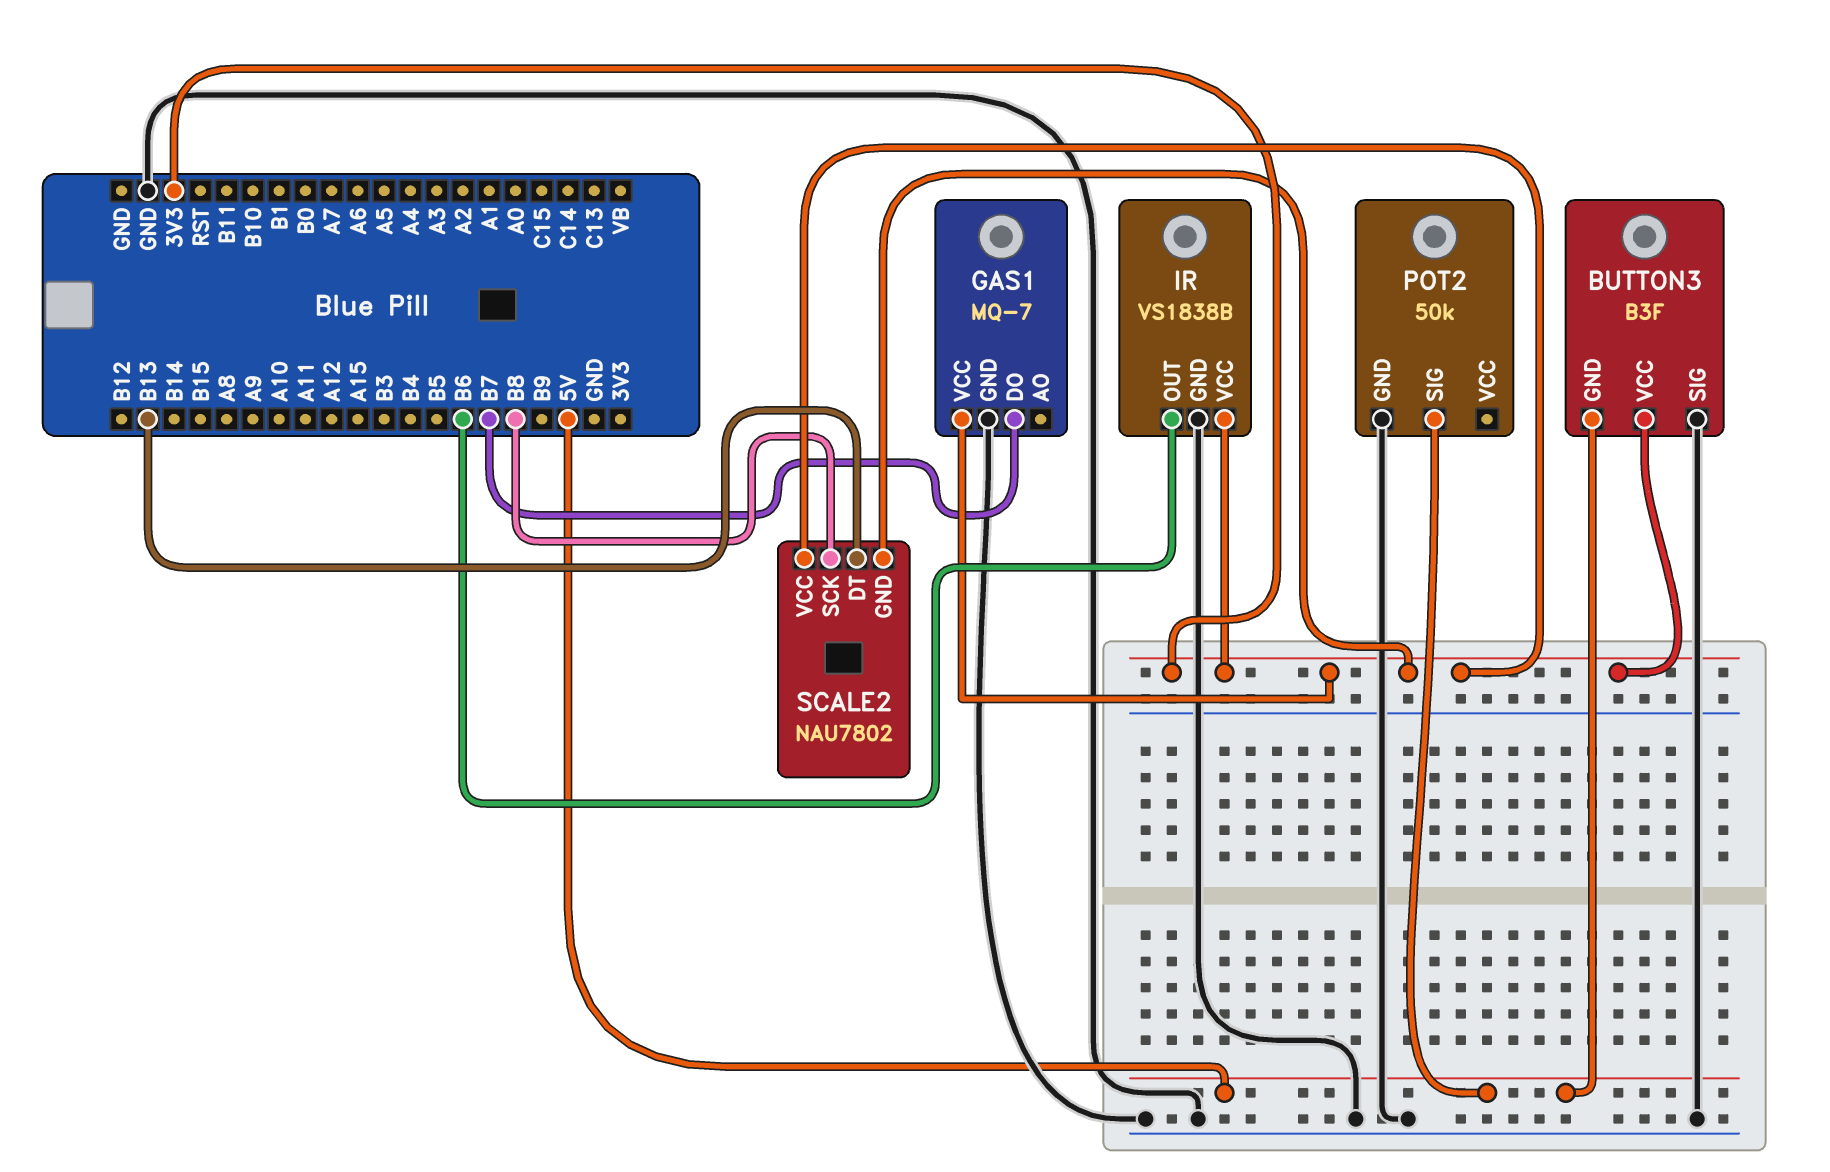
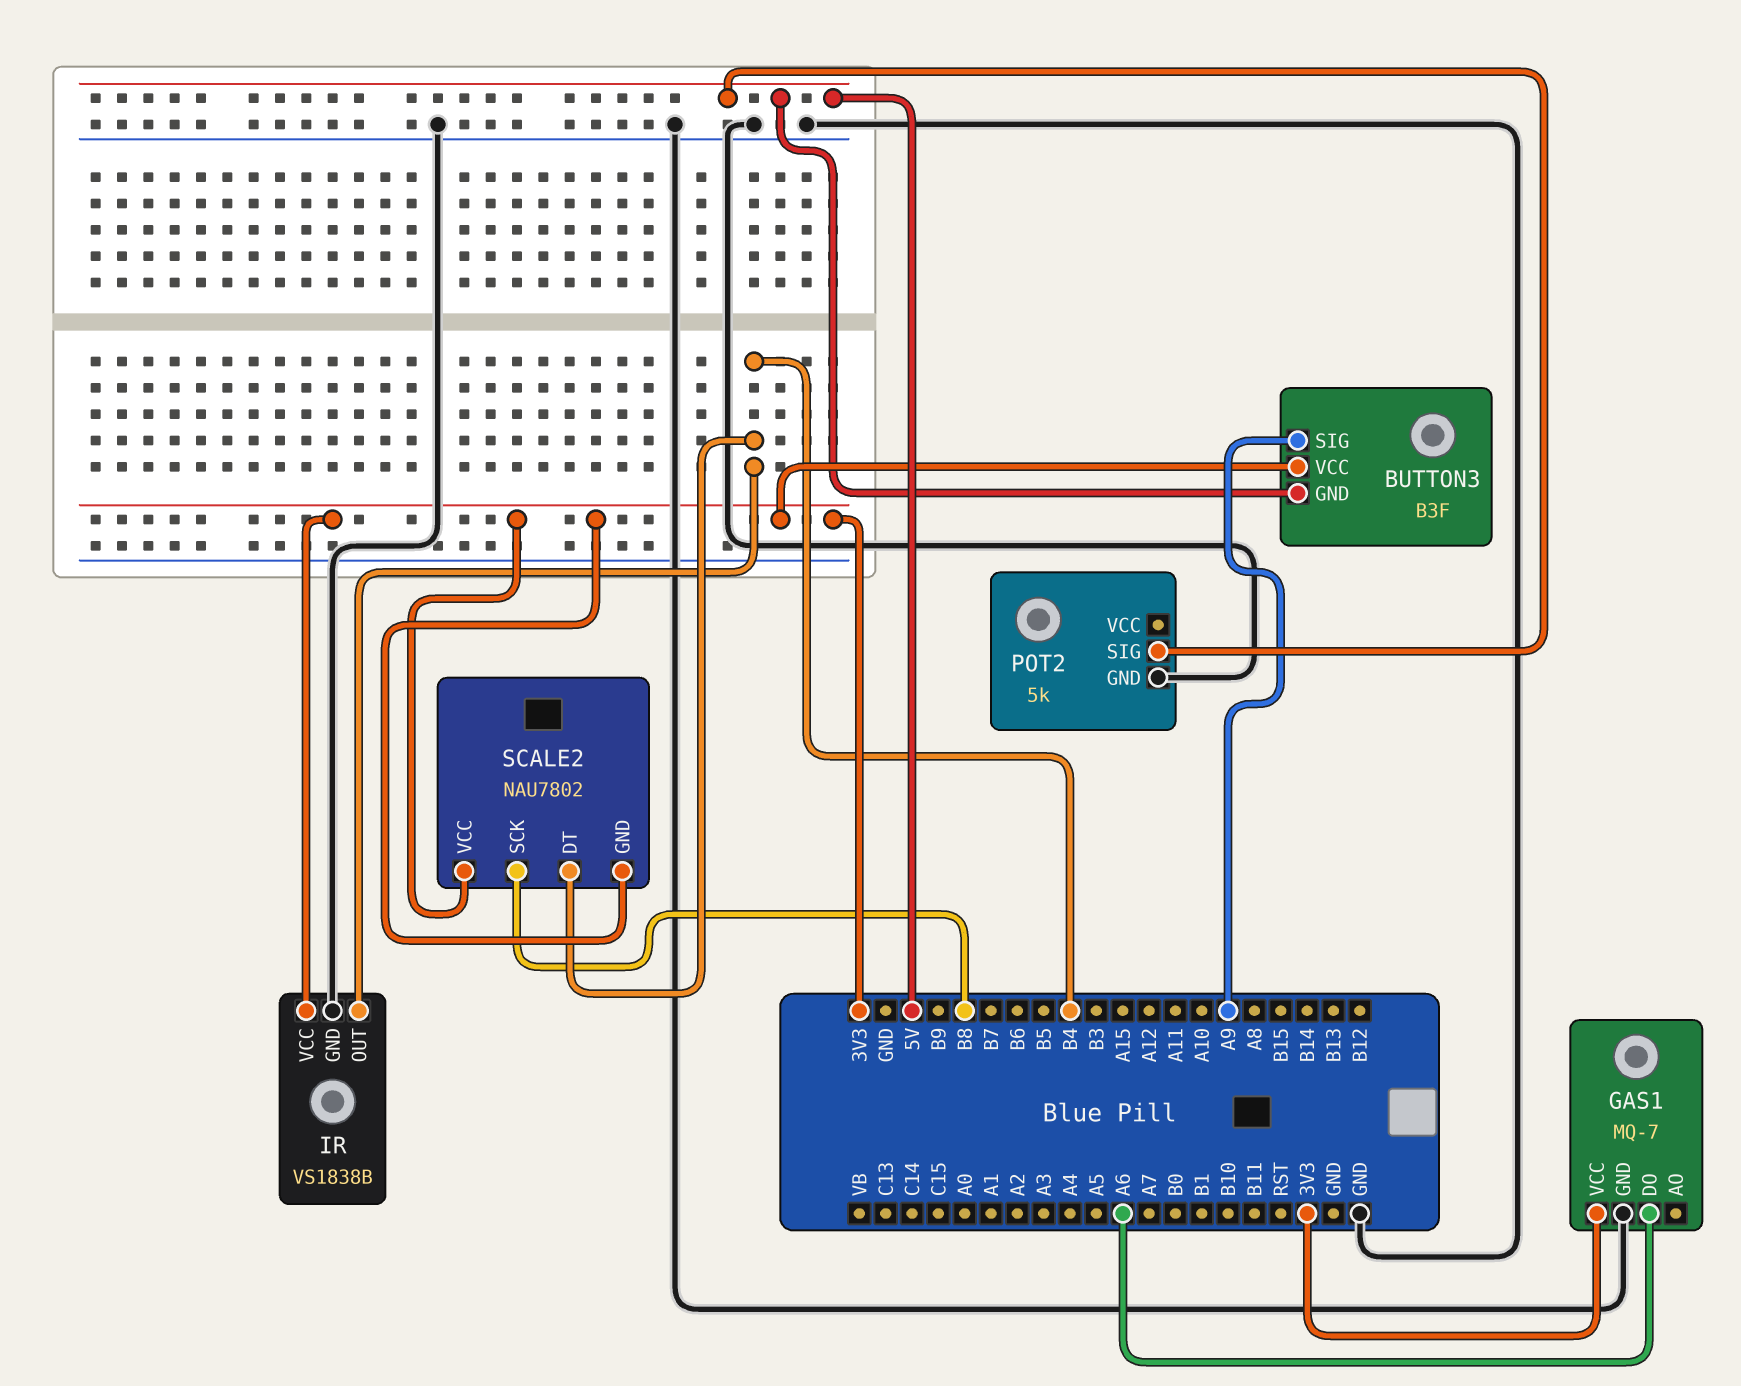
BUTTON3 pin SIG: GND -> A9
GAS1 pin DO: B7 -> A6
IR pin OUT: B6 -> B4
POT2: 50k -> 5k
SCALE2 pin DT: B13 -> B4

